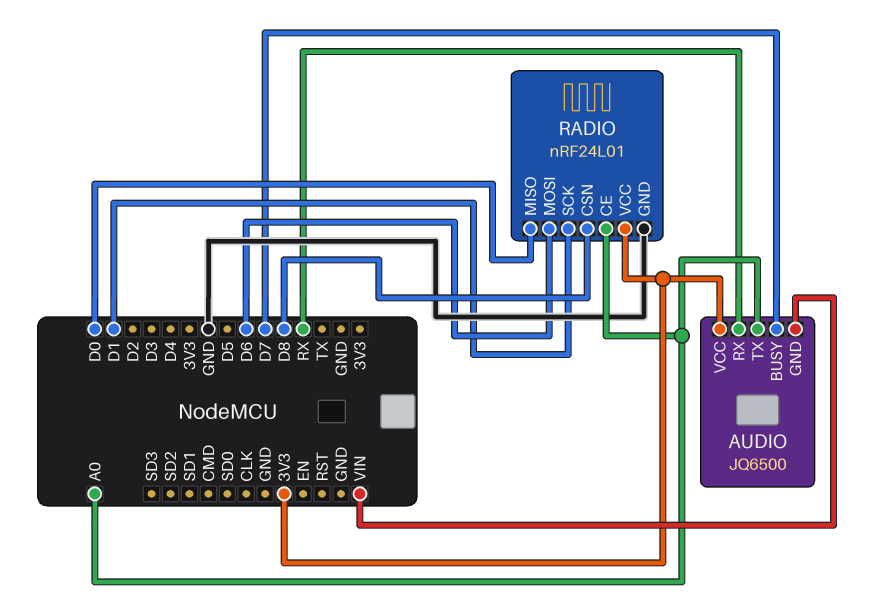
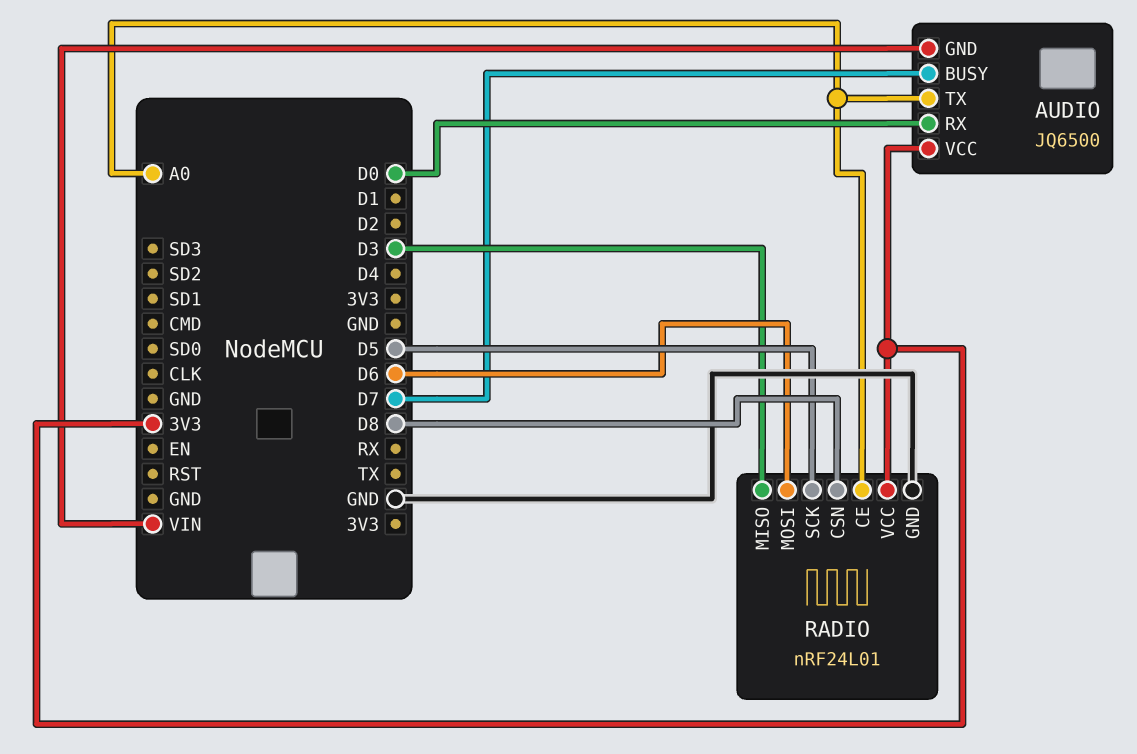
AUDIO pin RX: RX -> D0
RADIO pin MISO: D0 -> D3
RADIO pin SCK: D1 -> D5

